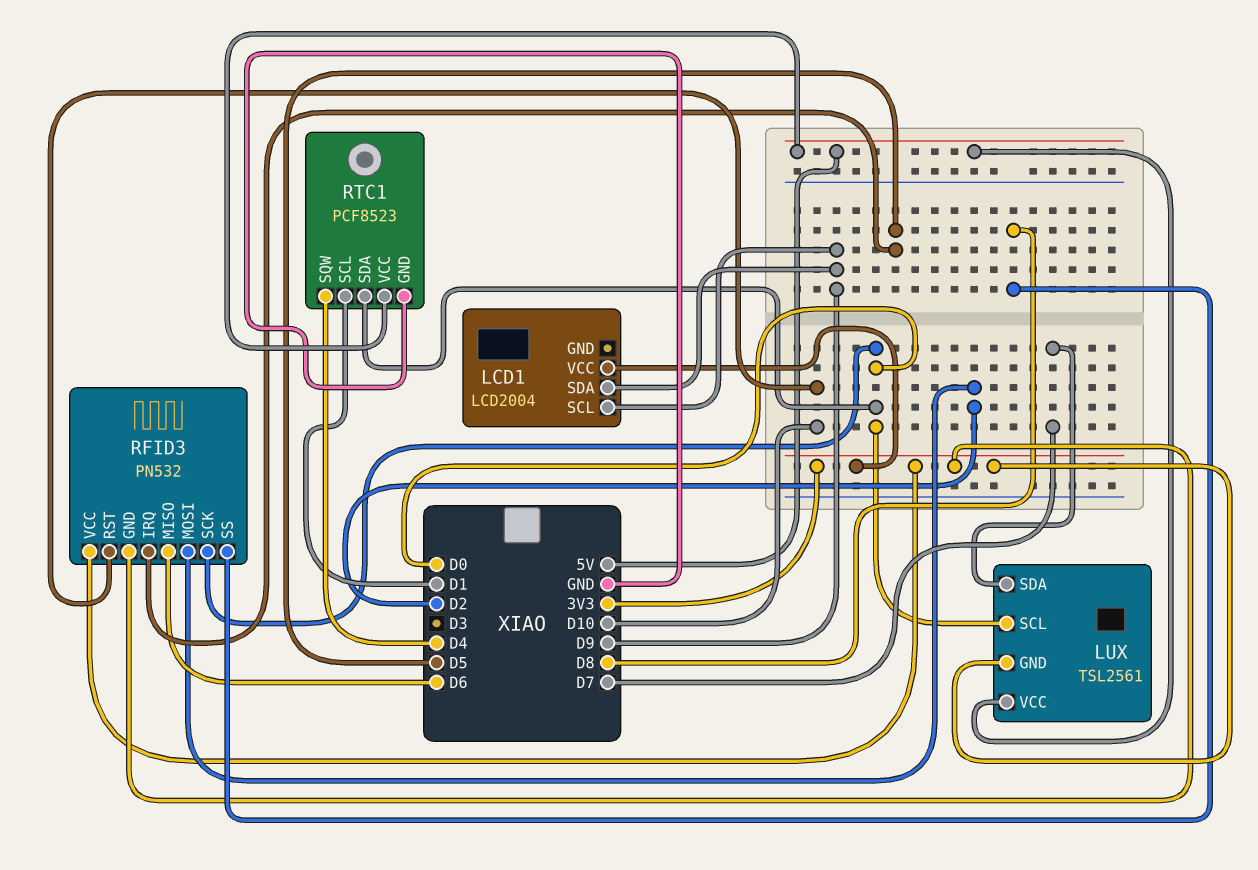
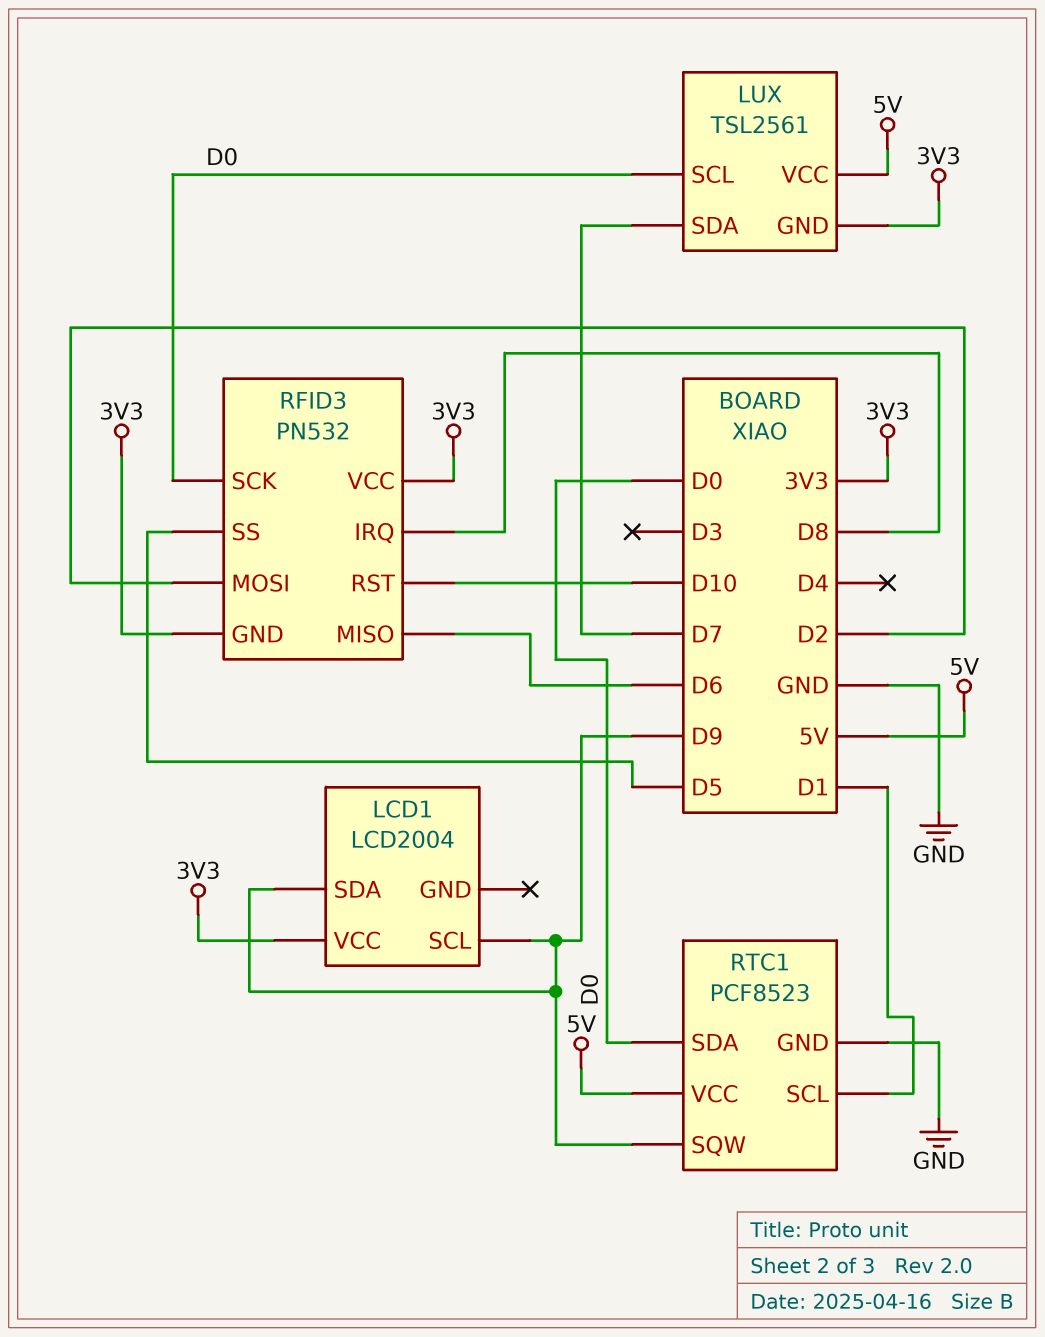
RFID3 pin IRQ: D5 -> D8
RFID3 pin SS: D8 -> D5
RTC1 pin SQW: D4 -> D9

